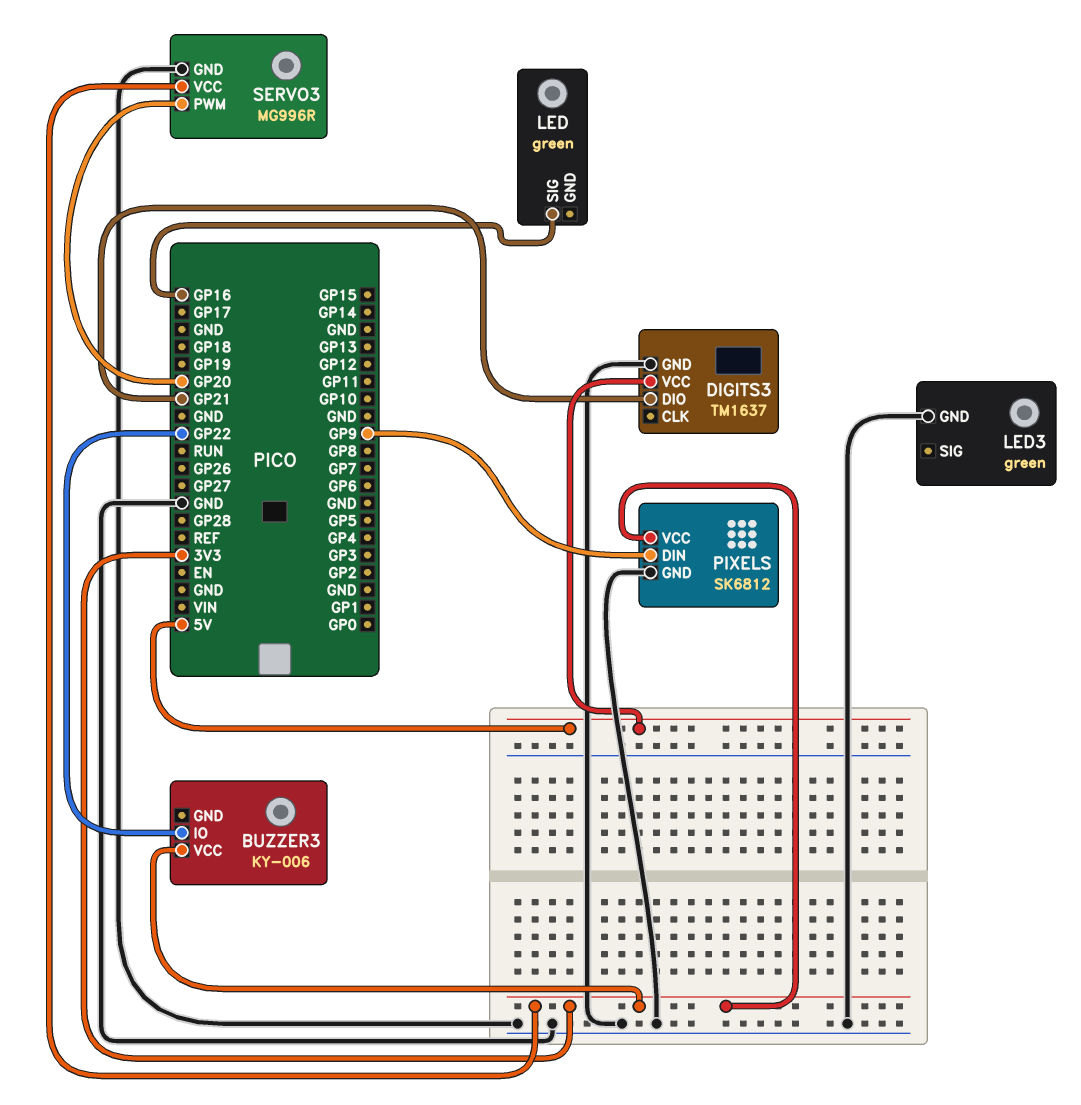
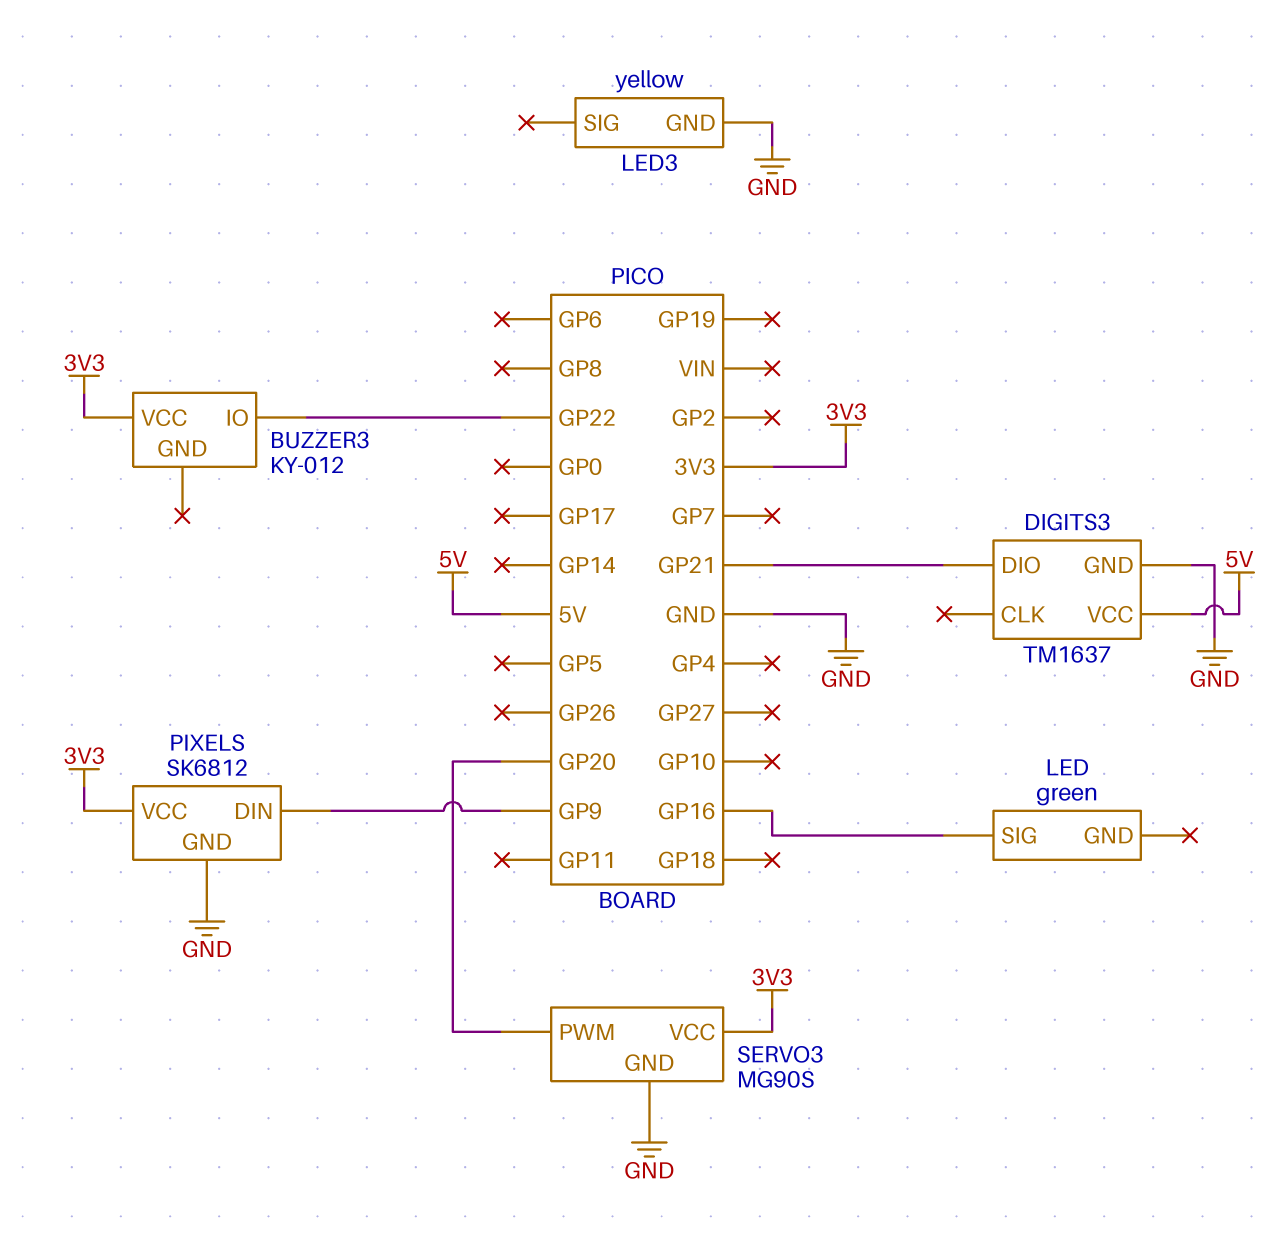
BUZZER3: KY-006 -> KY-012
LED3: green -> yellow
SERVO3: MG996R -> MG90S

